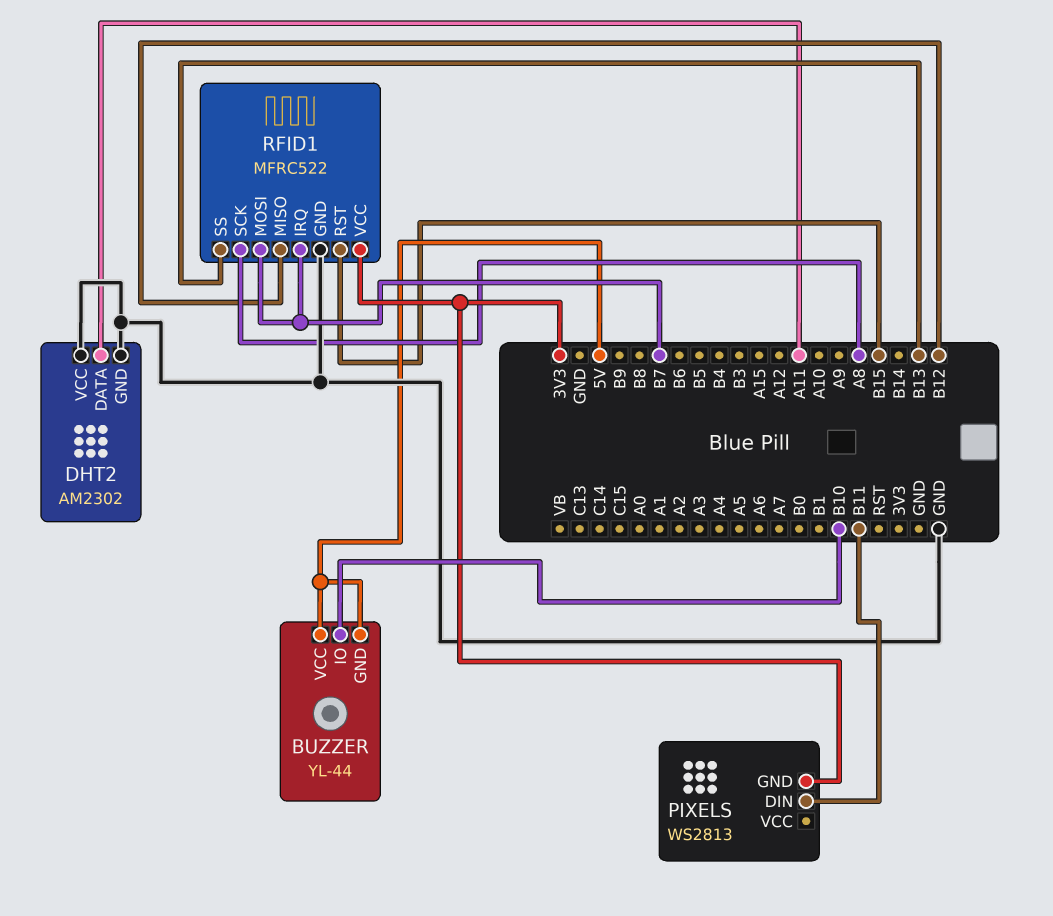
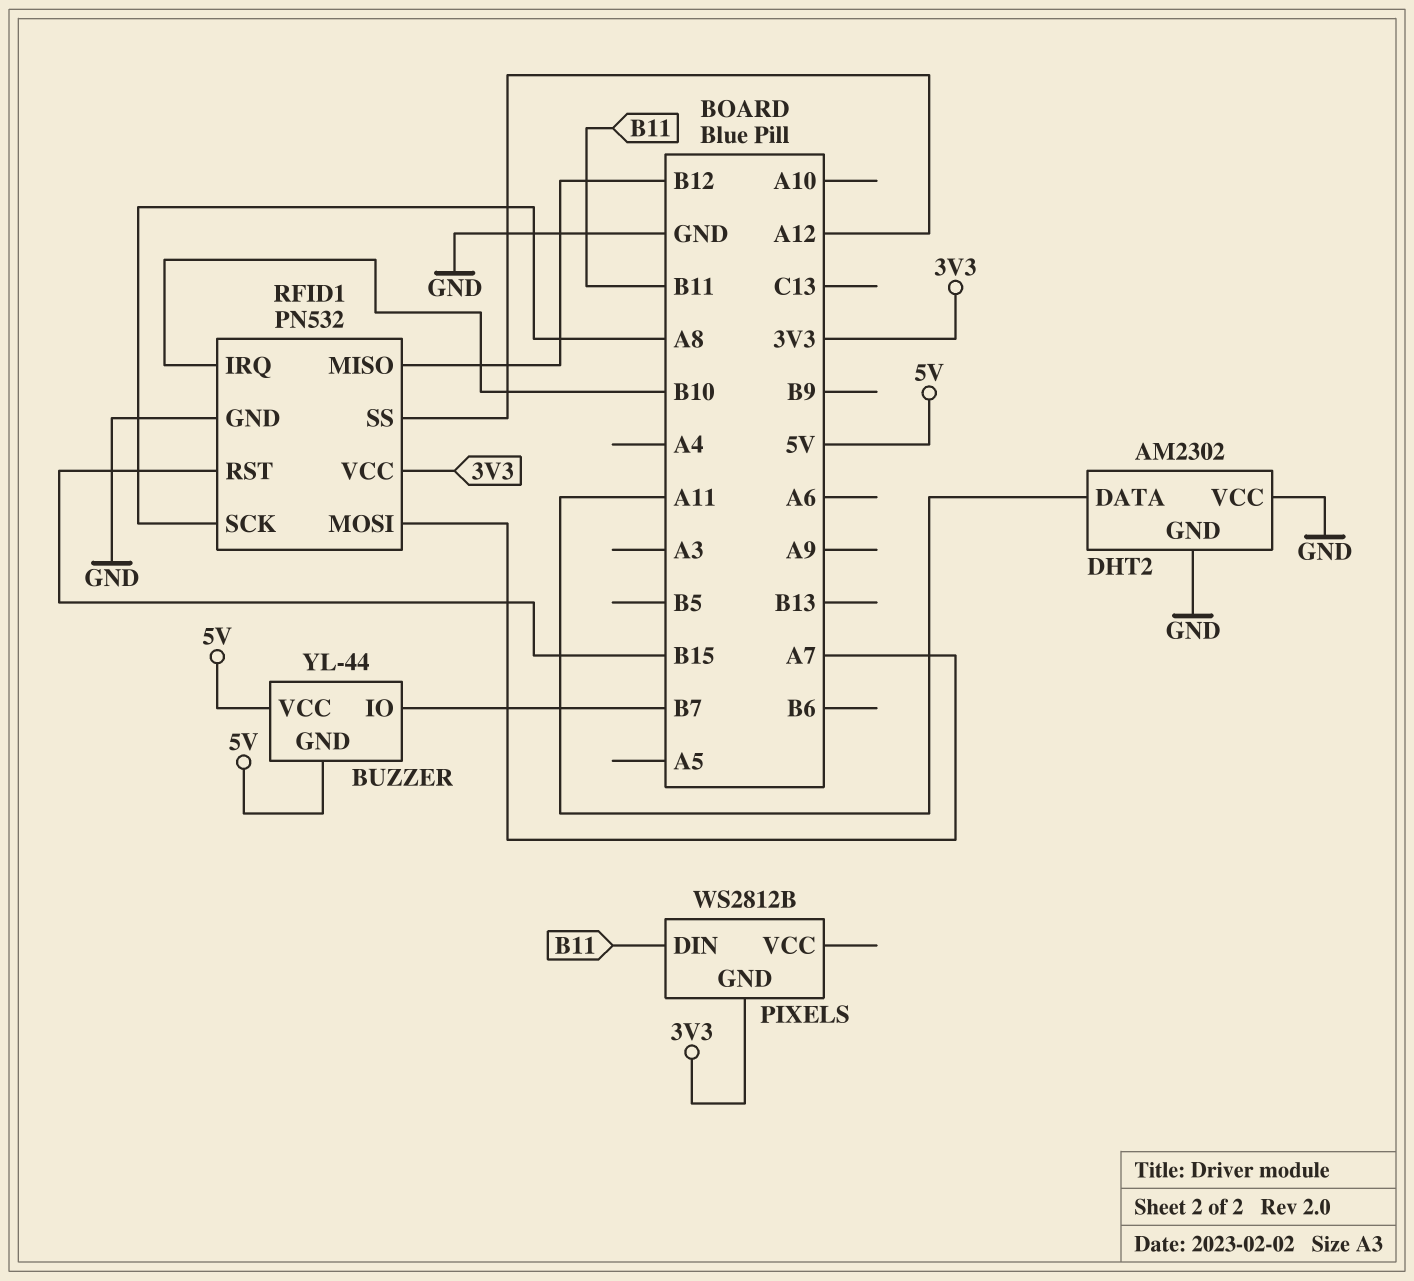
BUZZER pin IO: B10 -> B7
PIXELS: WS2813 -> WS2812B
RFID1: MFRC522 -> PN532
RFID1 pin IRQ: B7 -> B10
RFID1 pin MOSI: B7 -> A7
RFID1 pin SS: B13 -> A12

